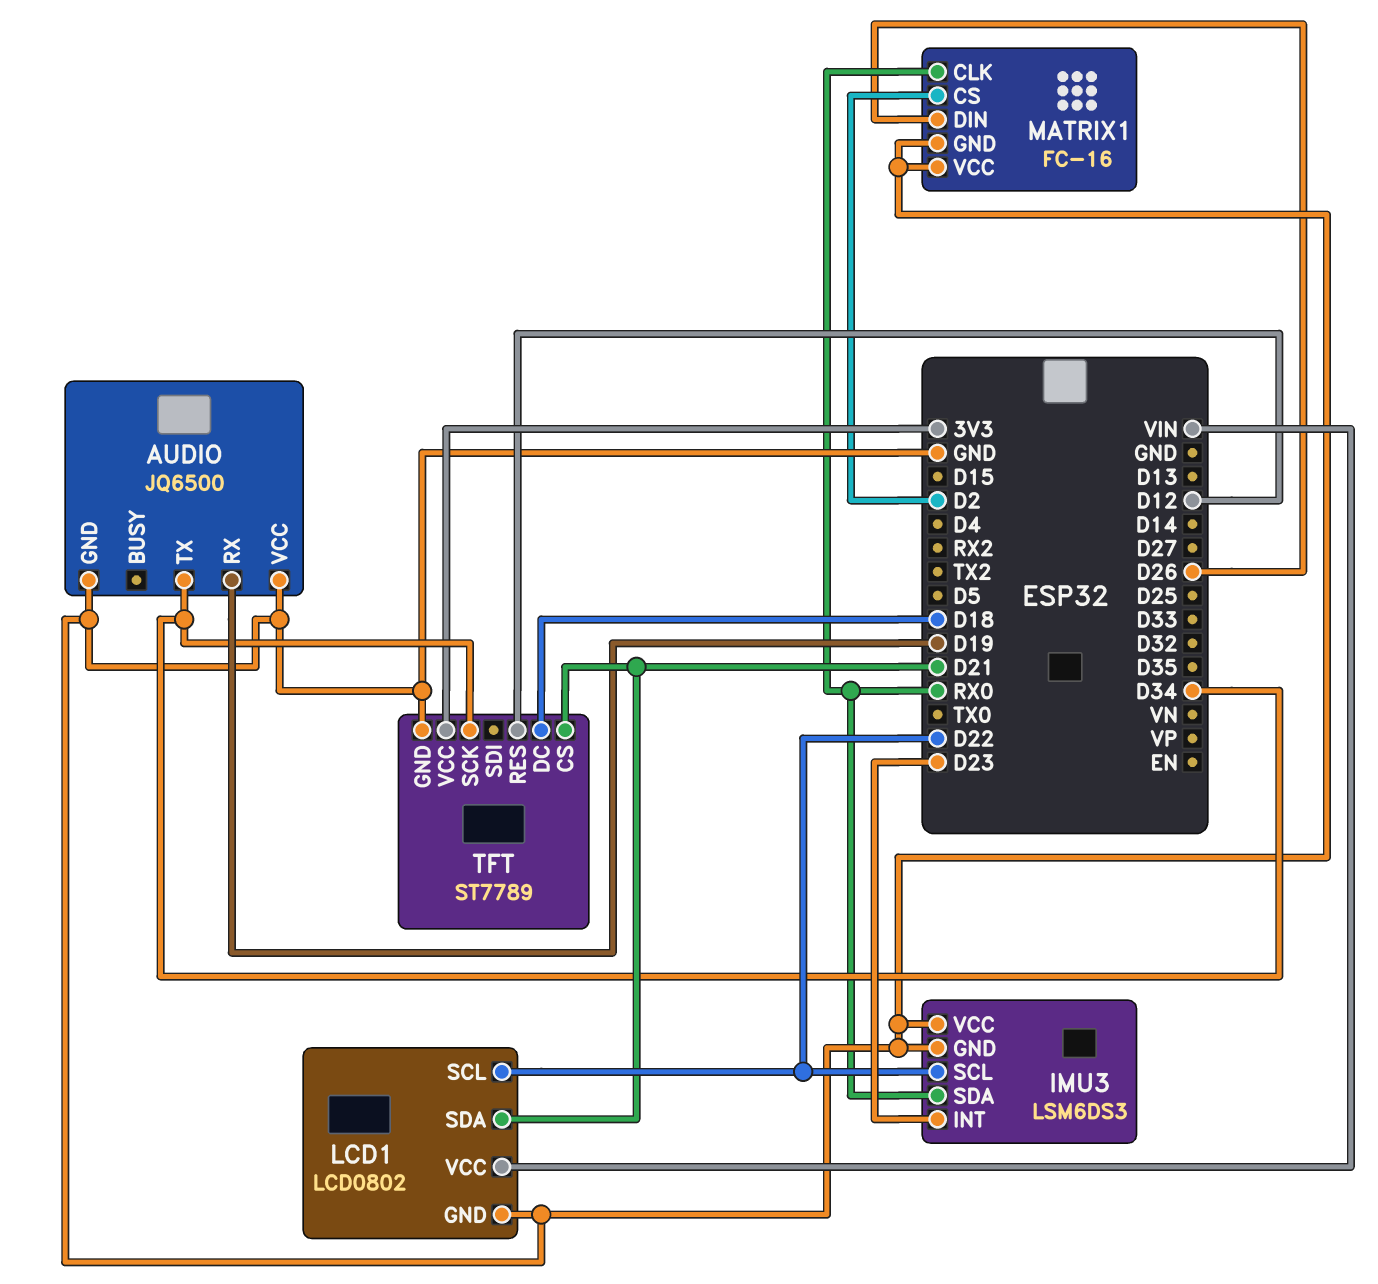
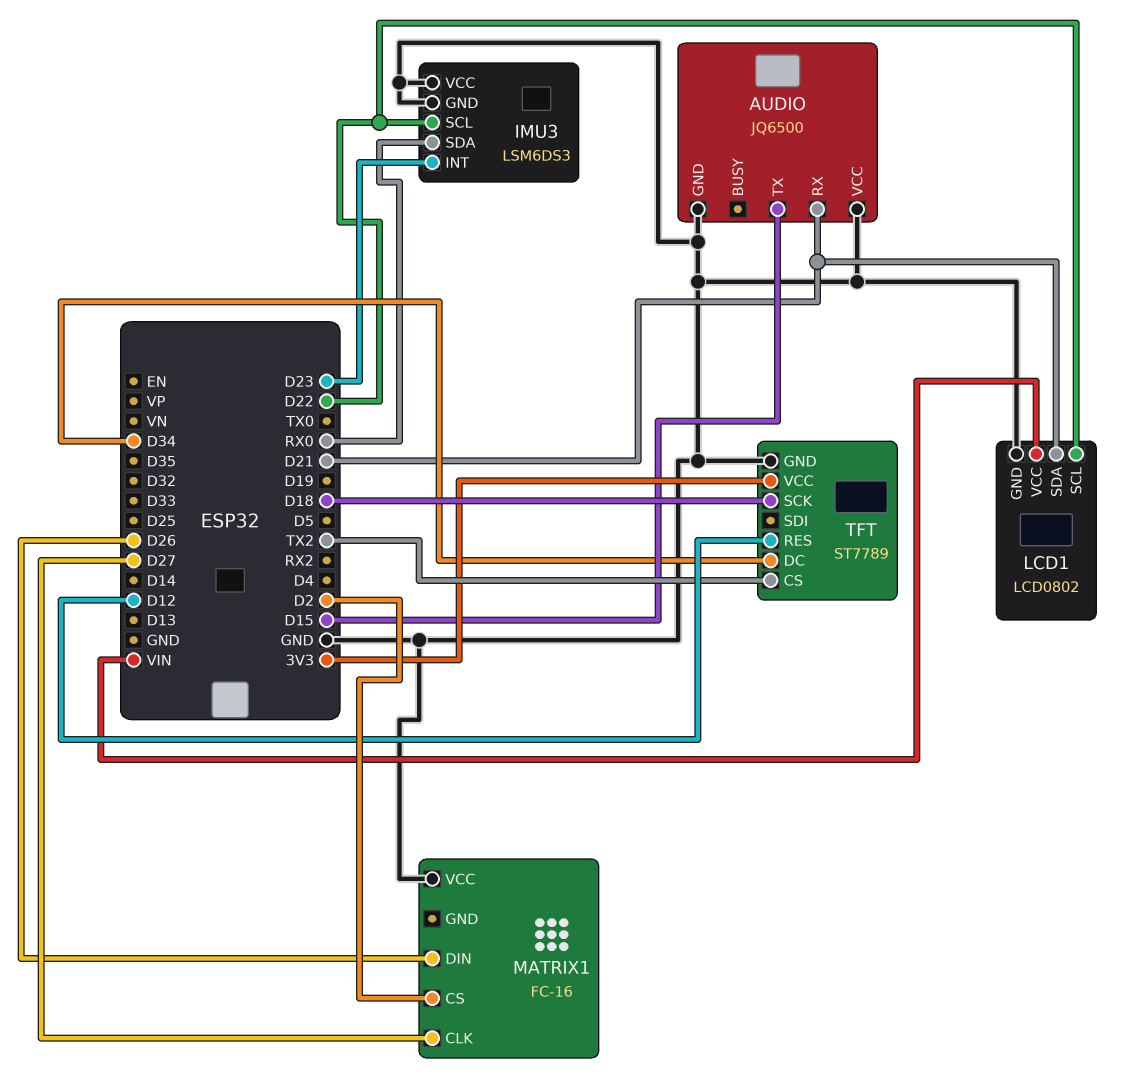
AUDIO pin RX: D19 -> D21
AUDIO pin TX: D34 -> D15
MATRIX1 pin CLK: RX0 -> D27
MATRIX1 pin GND: GND -> none
TFT pin CS: D21 -> TX2
TFT pin DC: D18 -> D34
TFT pin SCK: D34 -> D18

